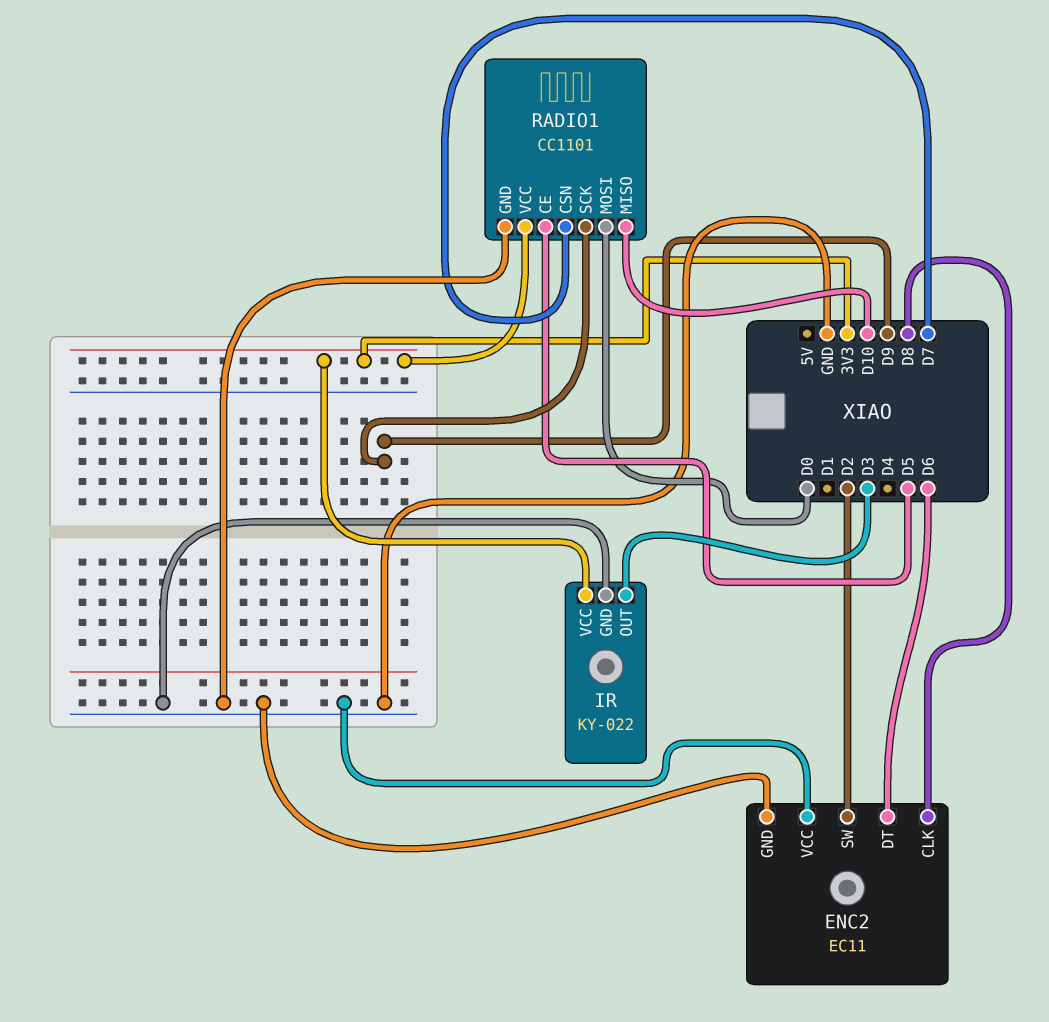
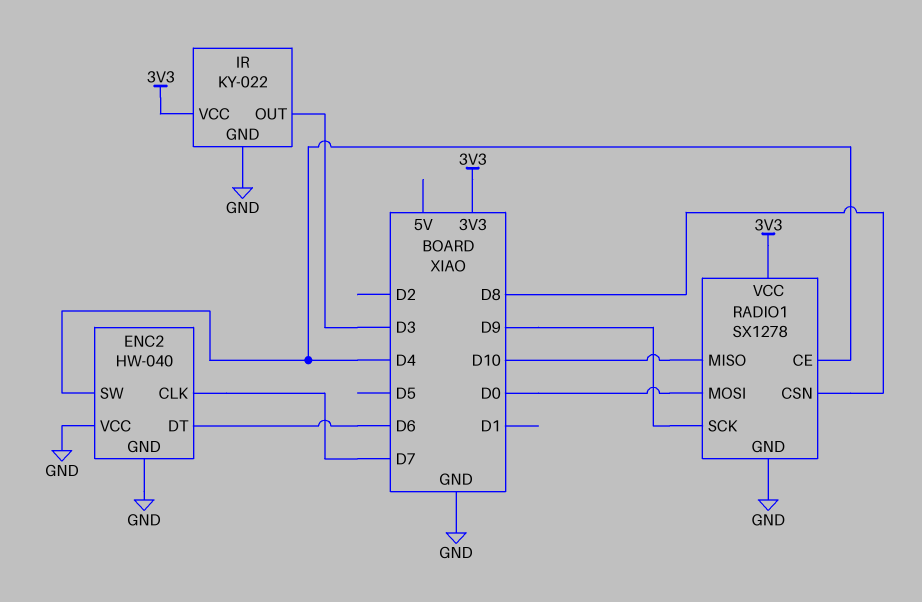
ENC2: EC11 -> HW-040
ENC2 pin CLK: D8 -> D7
ENC2 pin SW: D2 -> D4
RADIO1: CC1101 -> SX1278
RADIO1 pin CE: D5 -> D4
RADIO1 pin CSN: D7 -> D8

